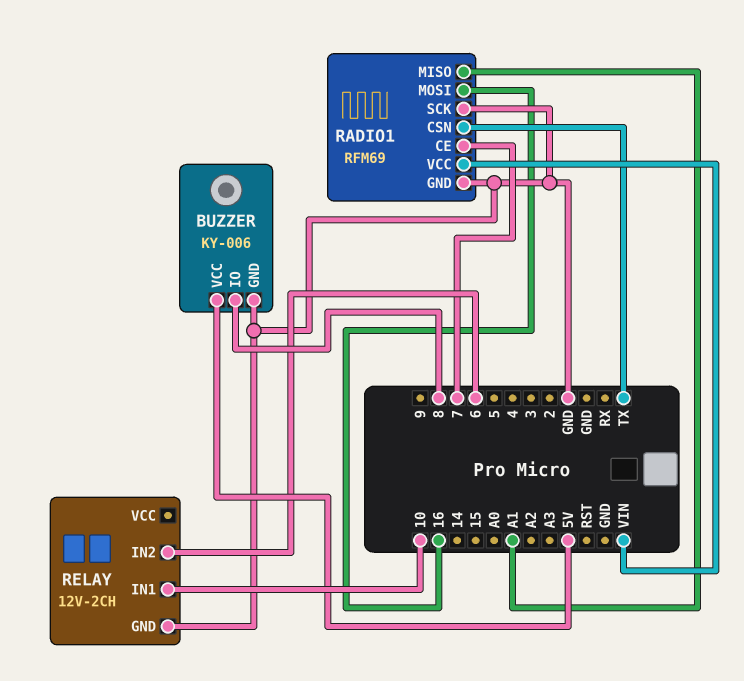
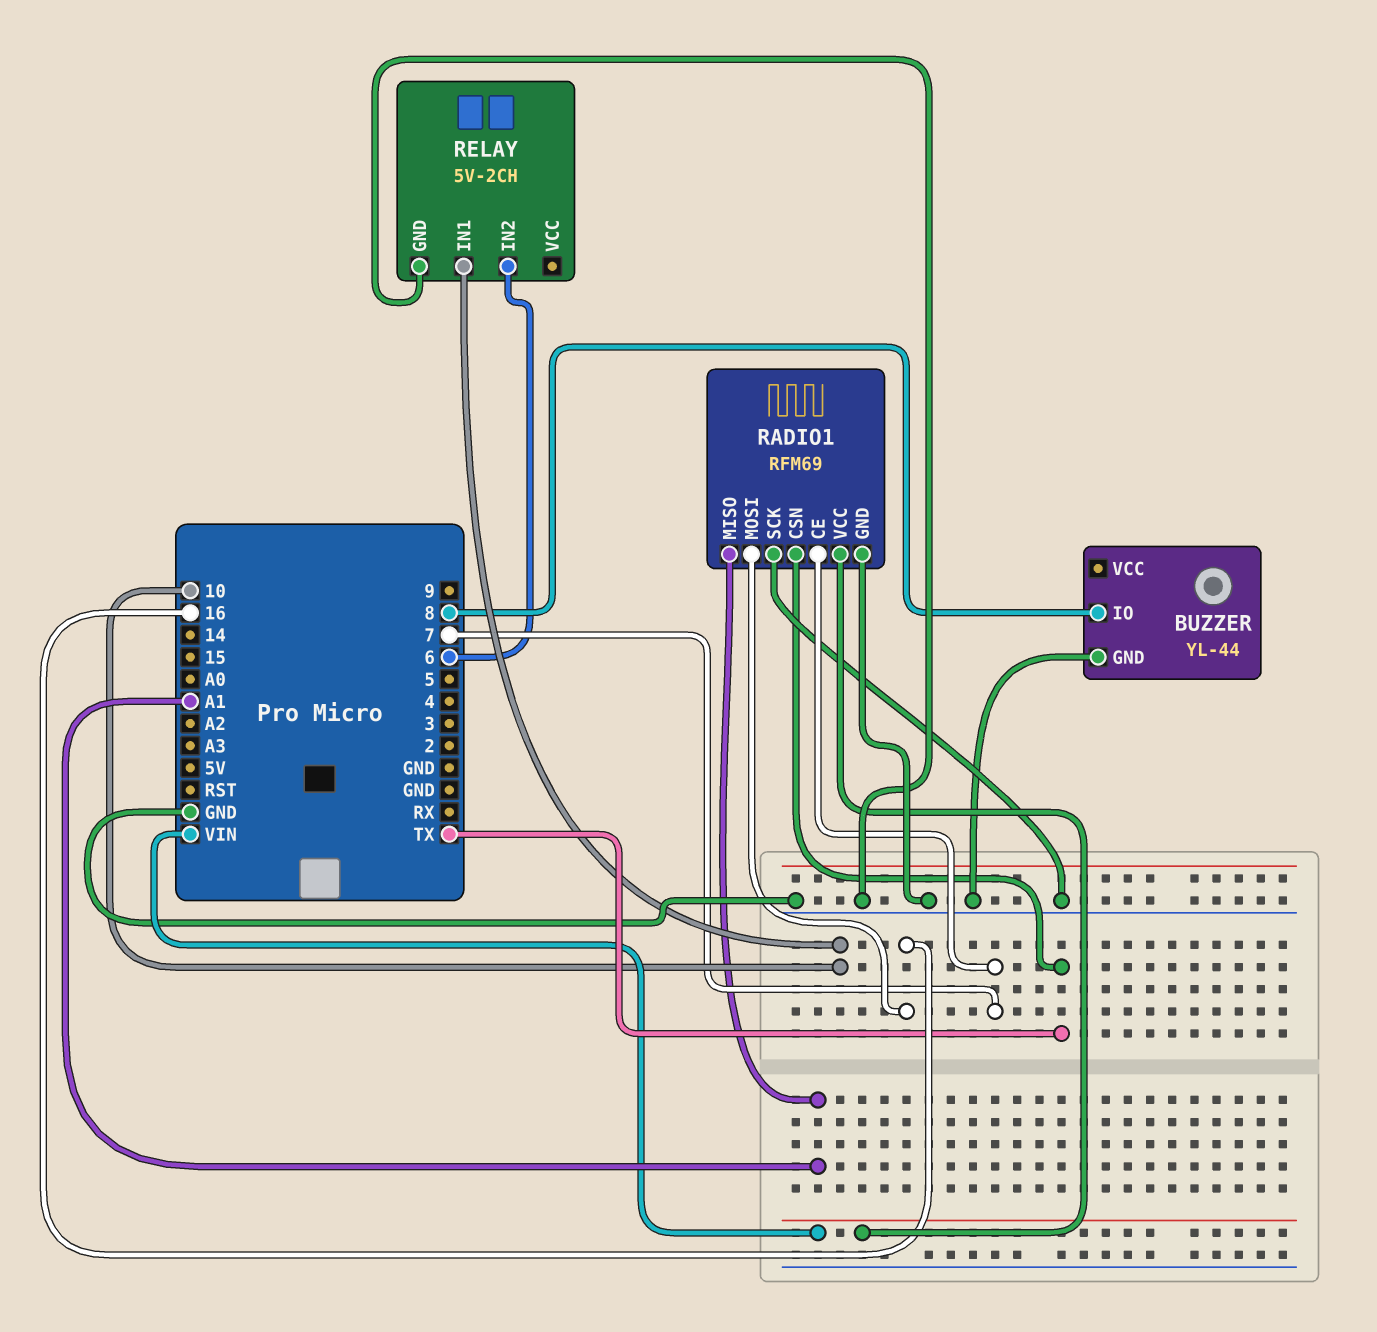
BUZZER: KY-006 -> YL-44
BUZZER pin VCC: 5V -> none
RELAY: 12V-2CH -> 5V-2CH

